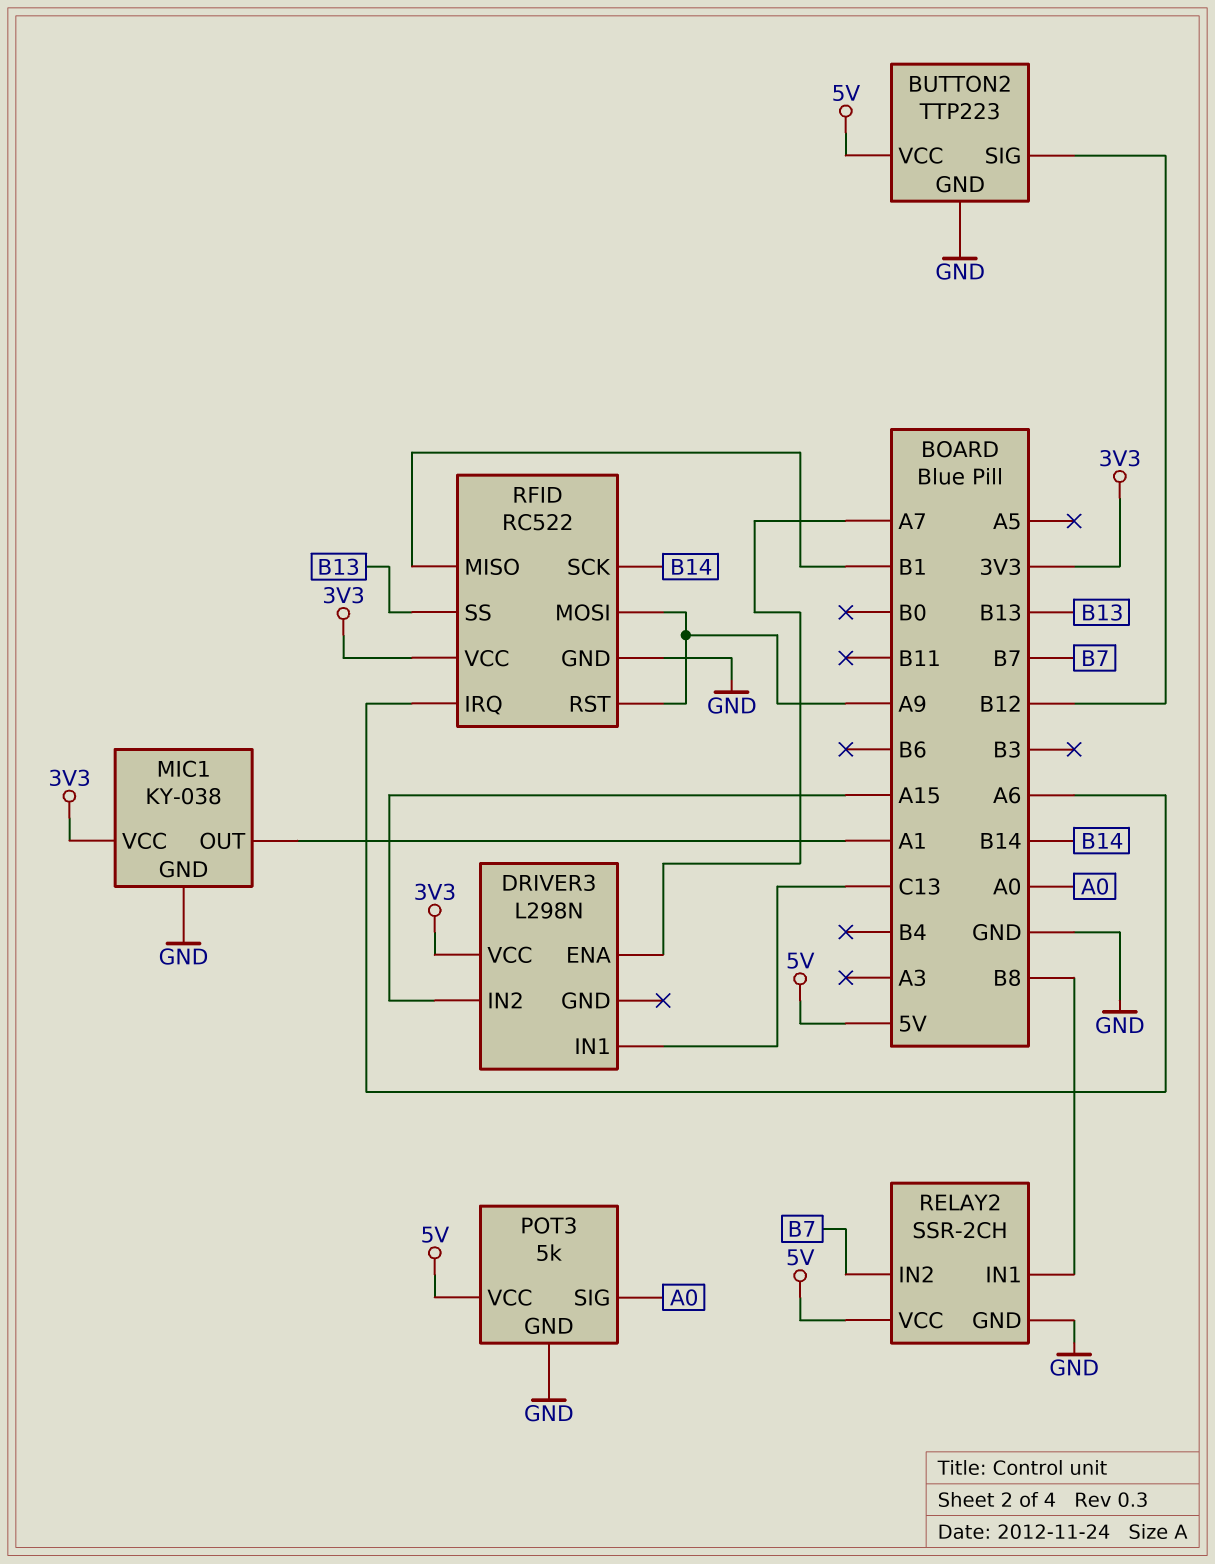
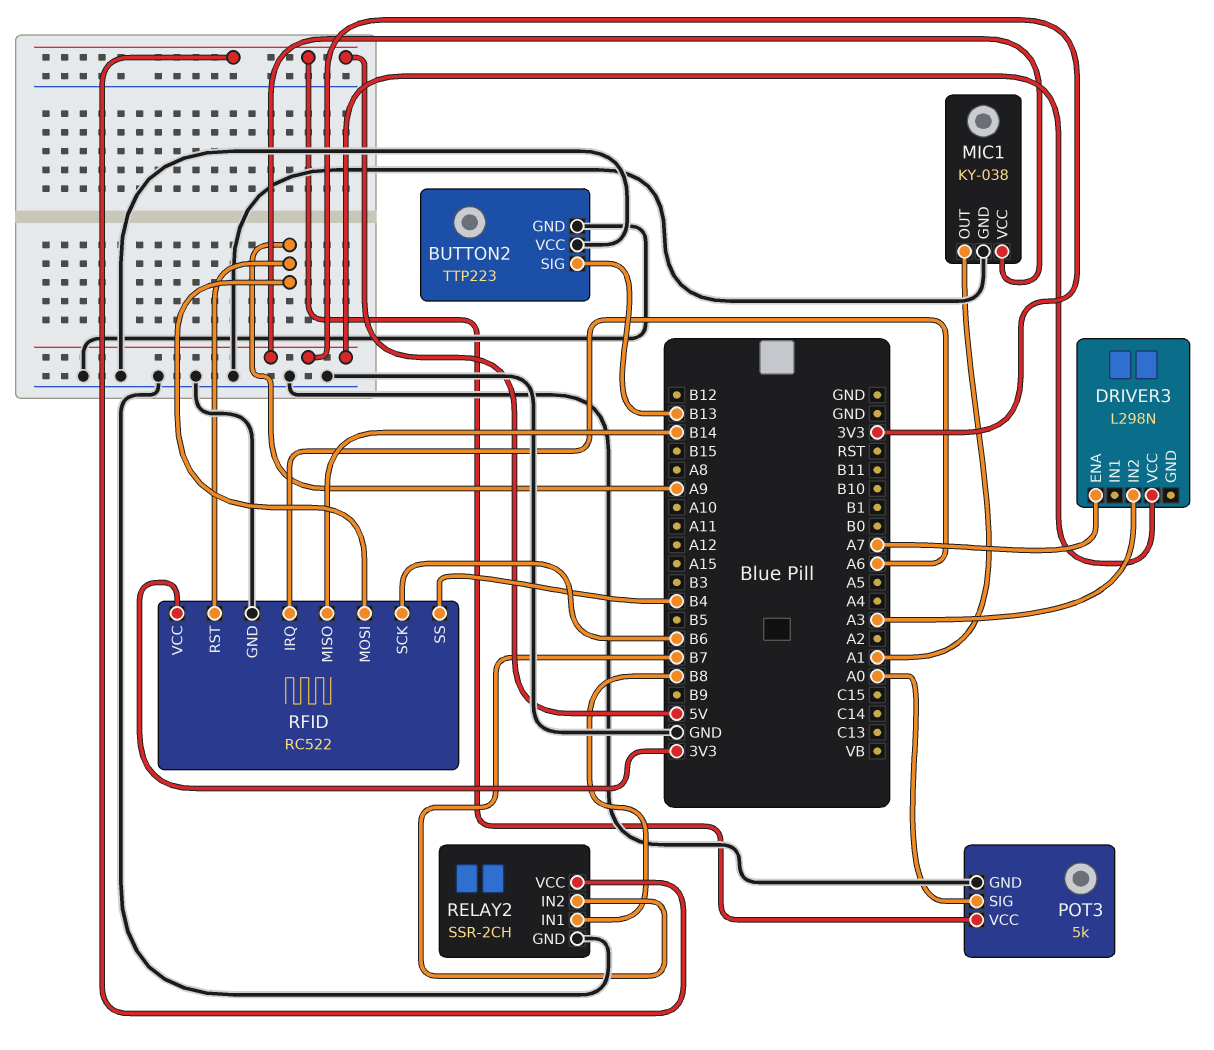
BUTTON2 pin SIG: B12 -> B13
BUTTON2 pin VCC: 5V -> GND
DRIVER3 pin IN1: C13 -> none
DRIVER3 pin IN2: A15 -> A3
RFID pin MISO: B1 -> B14
RFID pin SCK: B14 -> B6
RFID pin SS: B13 -> B4

